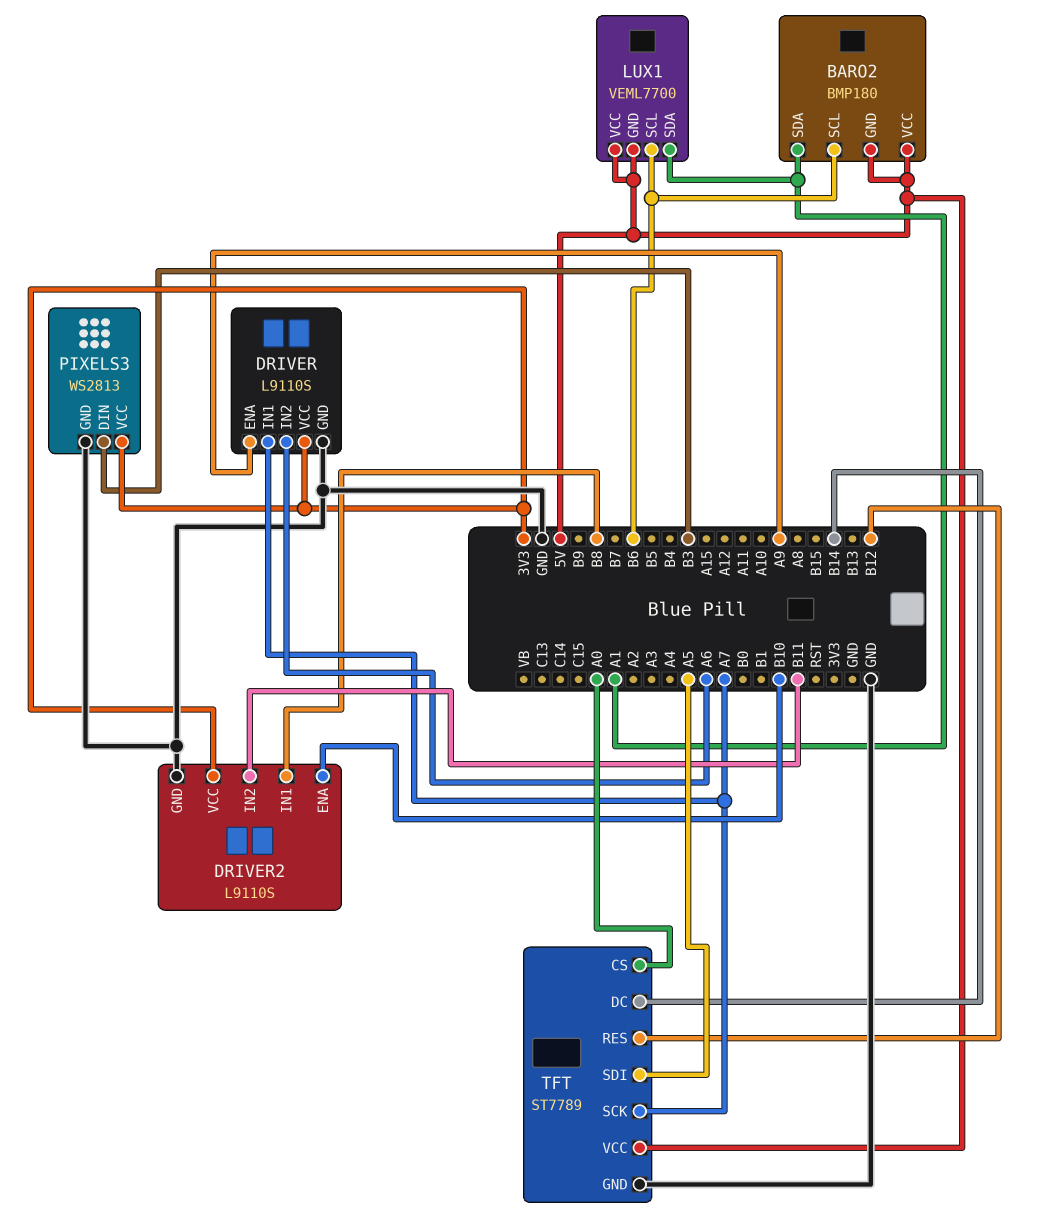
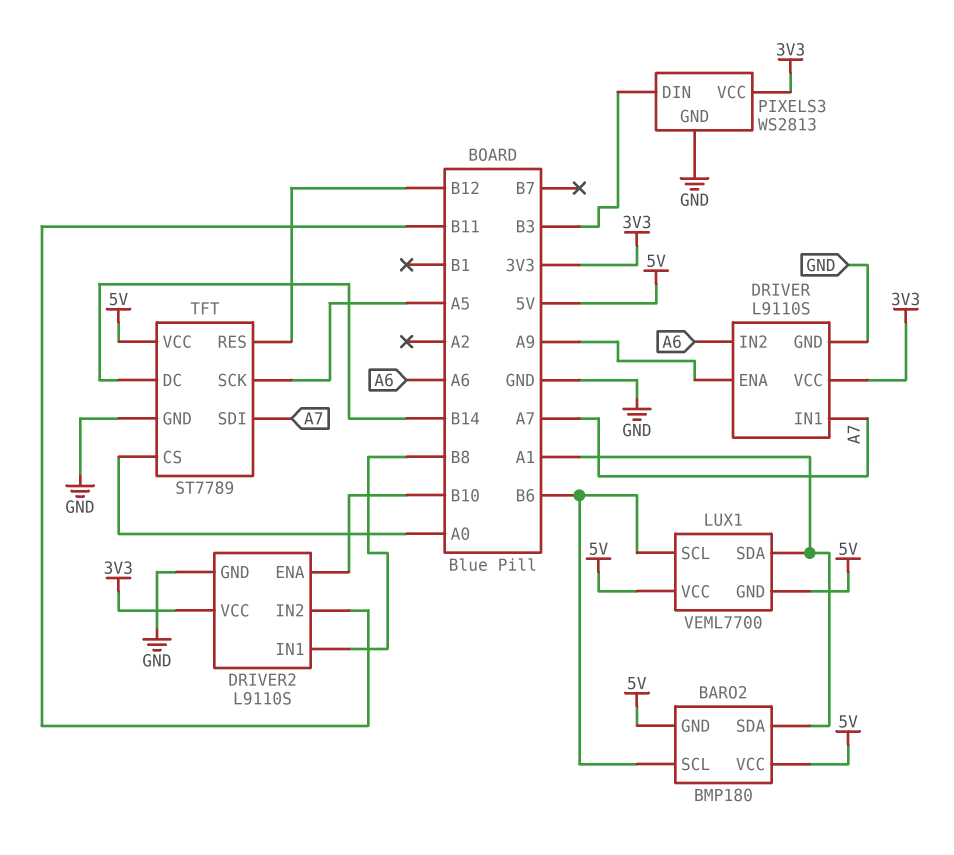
TFT pin SCK: A7 -> A5
TFT pin SDI: A5 -> A7

